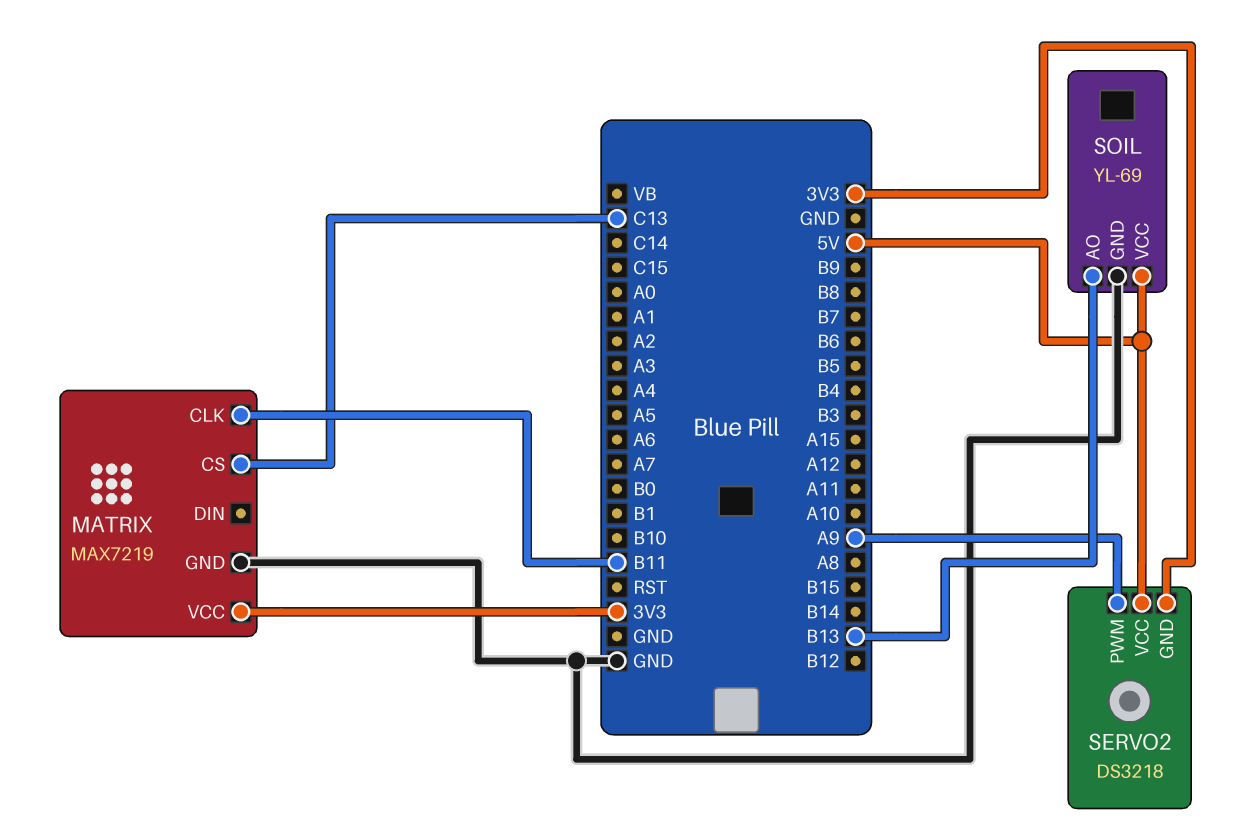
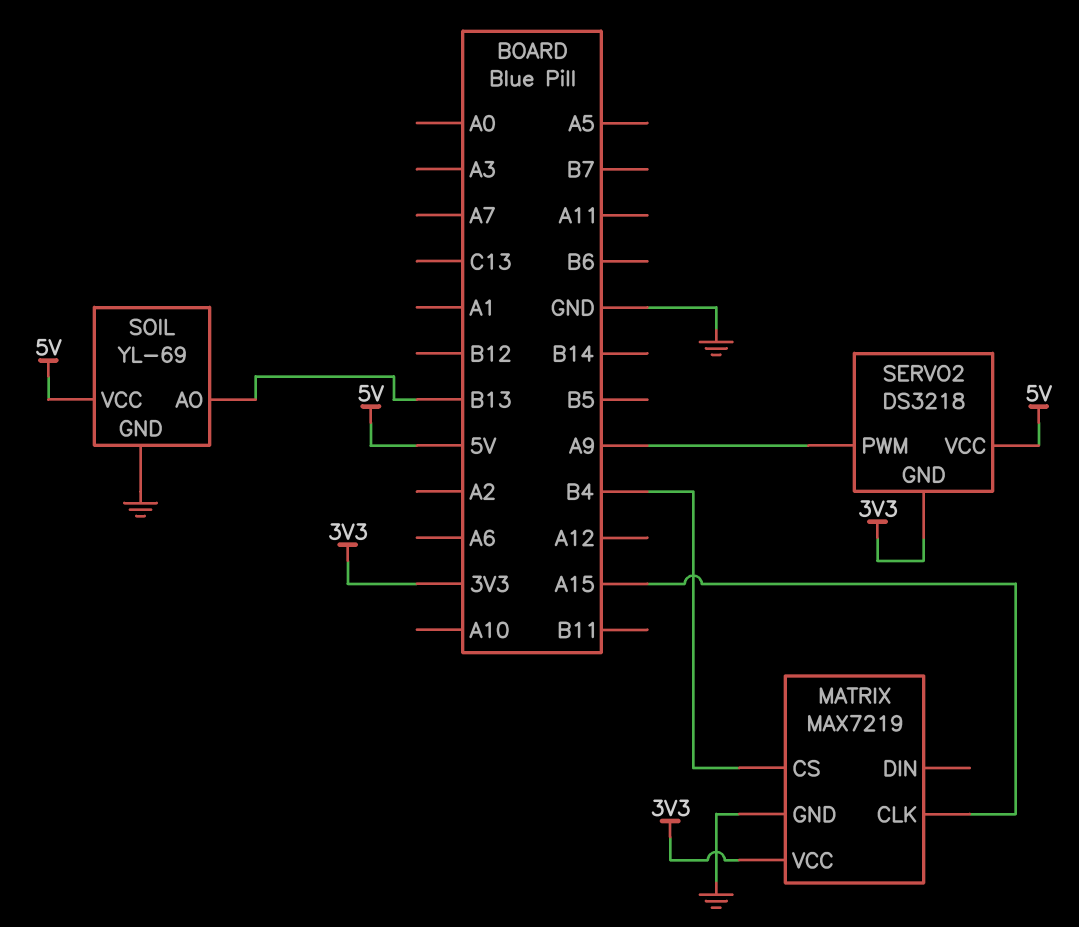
MATRIX pin CLK: B11 -> A15
MATRIX pin CS: C13 -> B4

